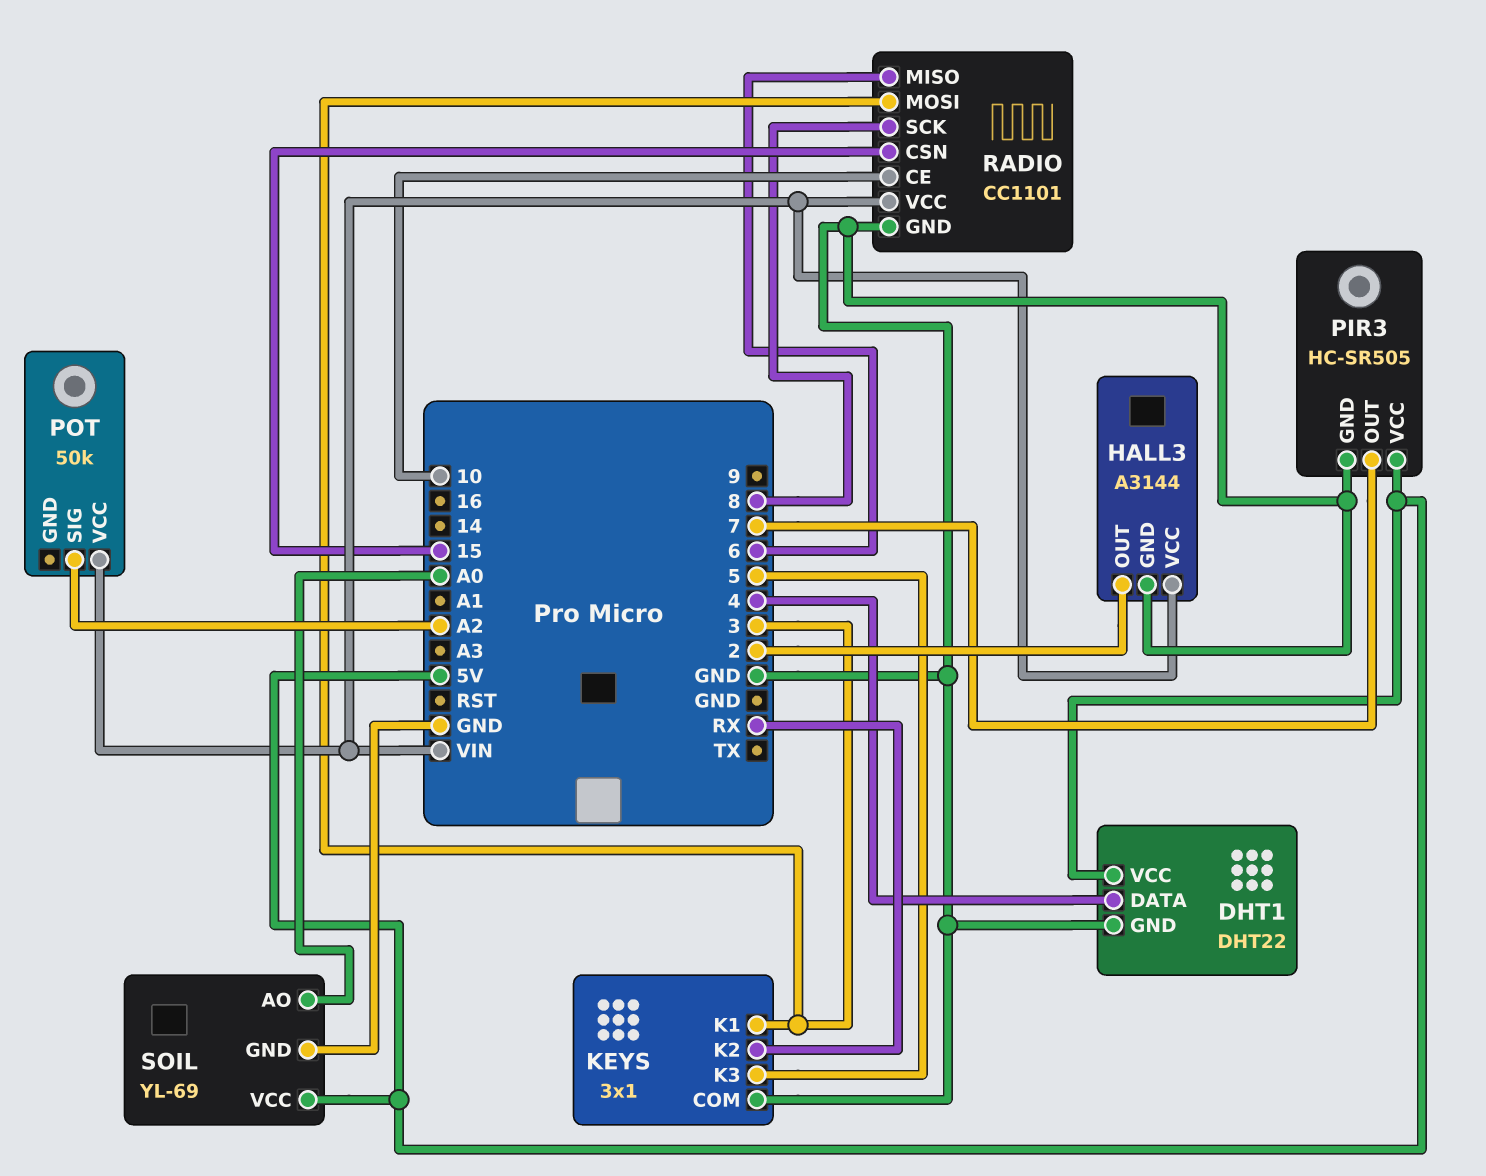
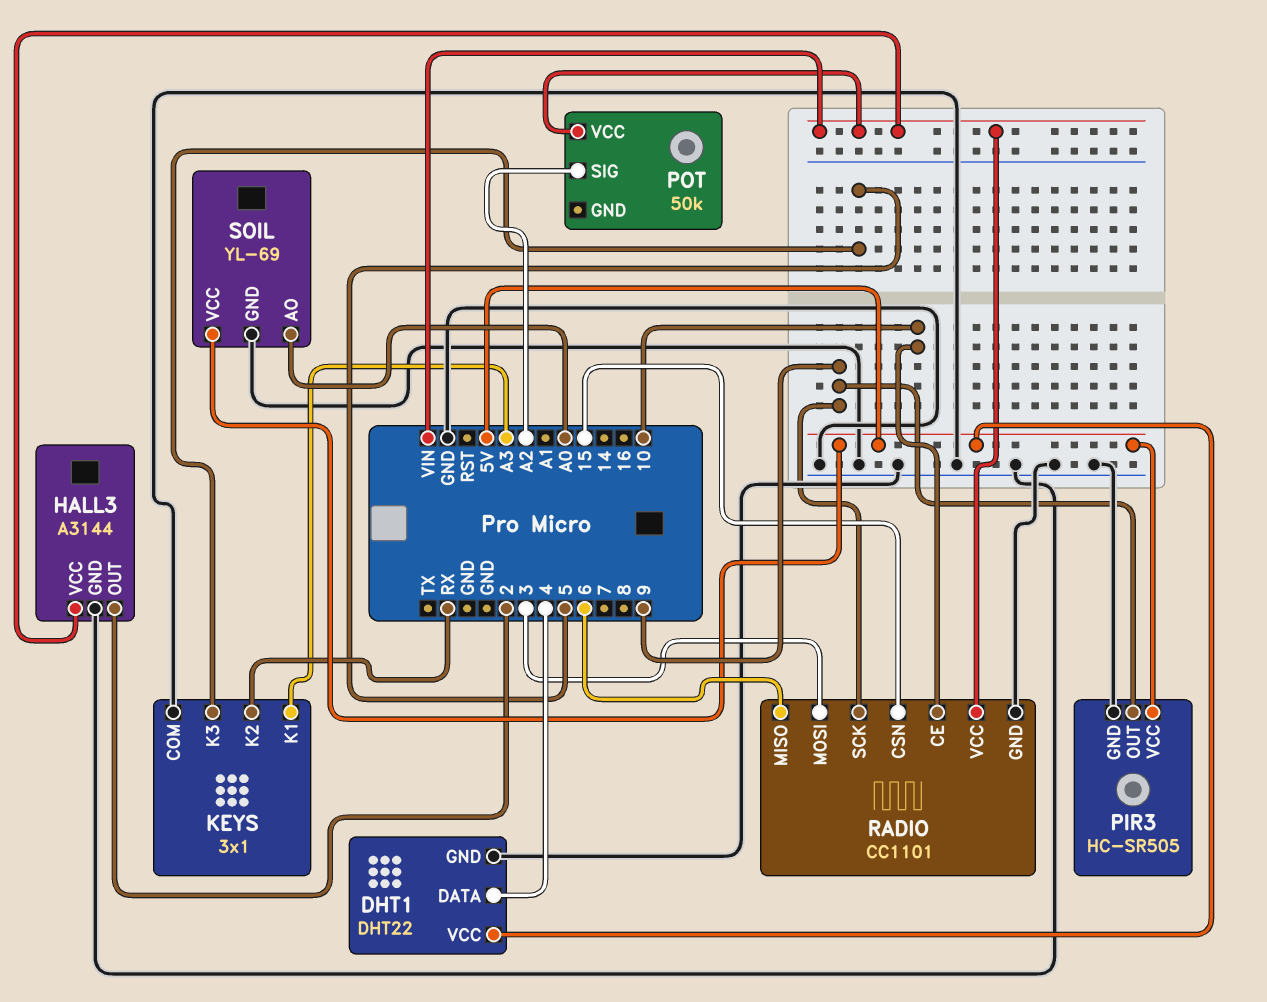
KEYS pin K1: 3 -> A3
PIR3 pin OUT: 7 -> 9
RADIO pin SCK: 8 -> 9

